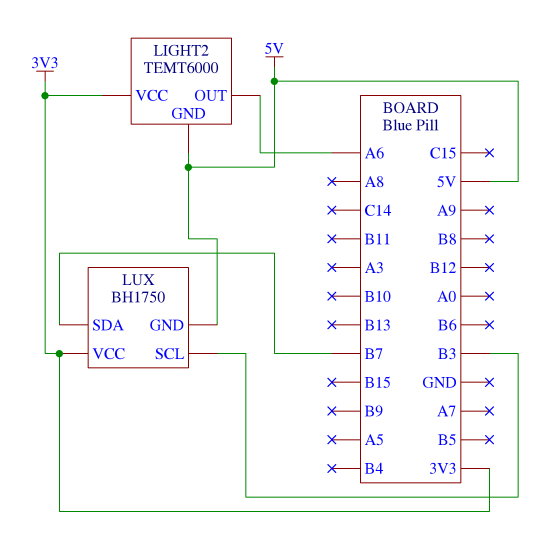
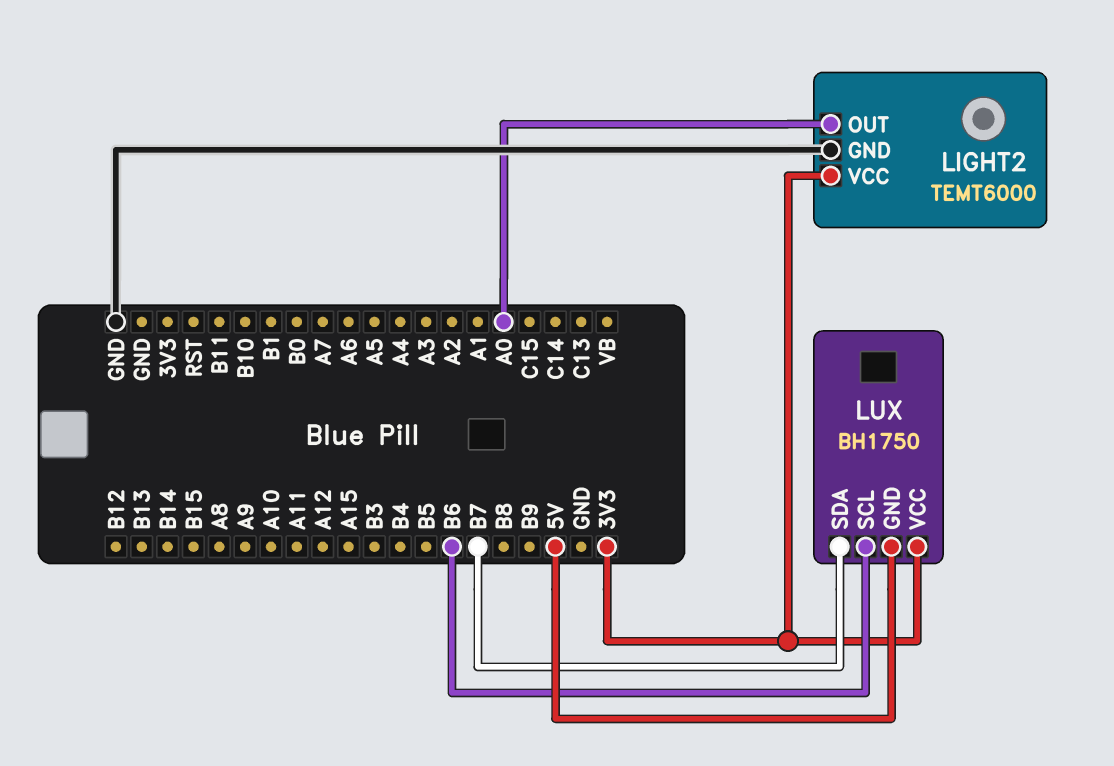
LIGHT2 pin GND: 5V -> GND
LIGHT2 pin OUT: A6 -> A0
LUX pin SCL: B3 -> B6

